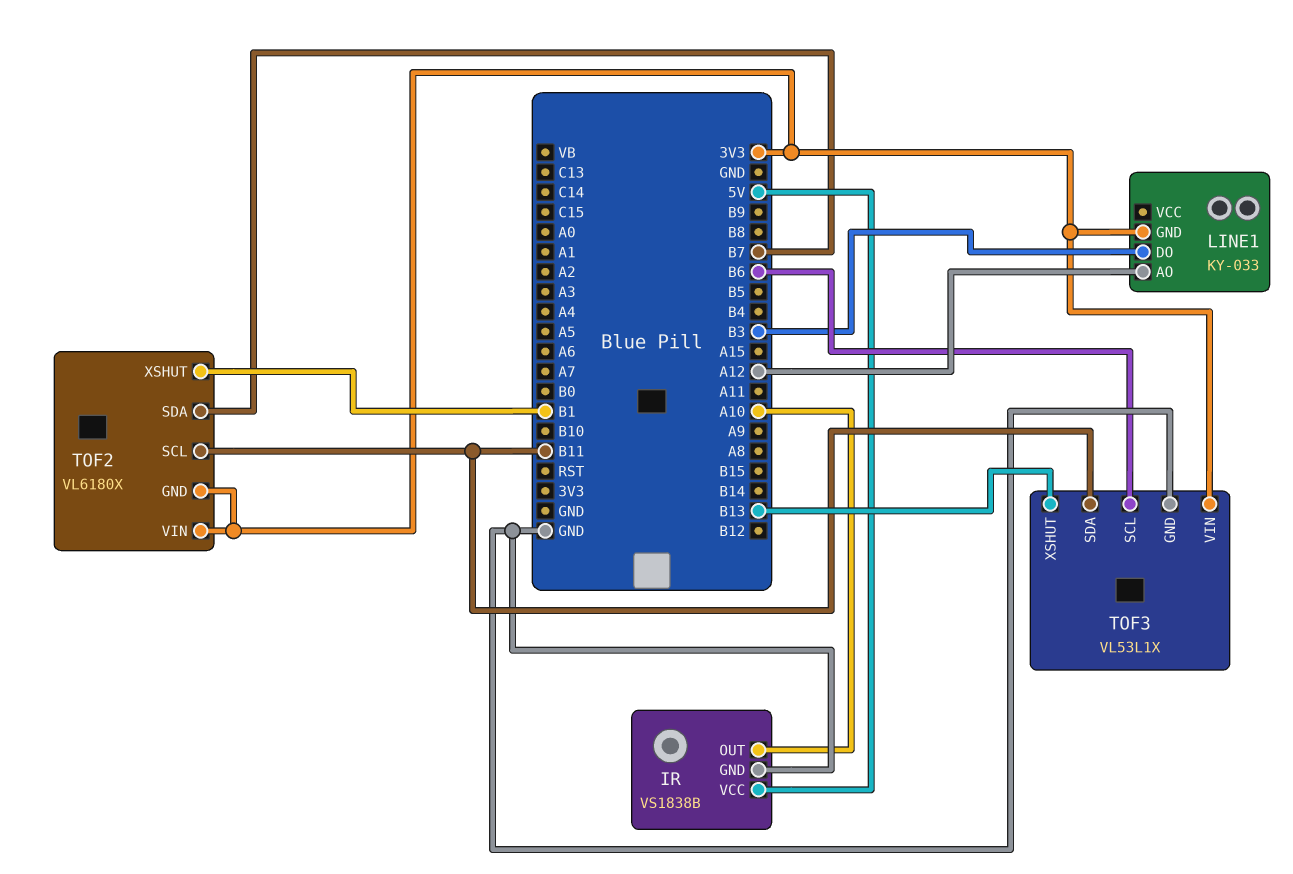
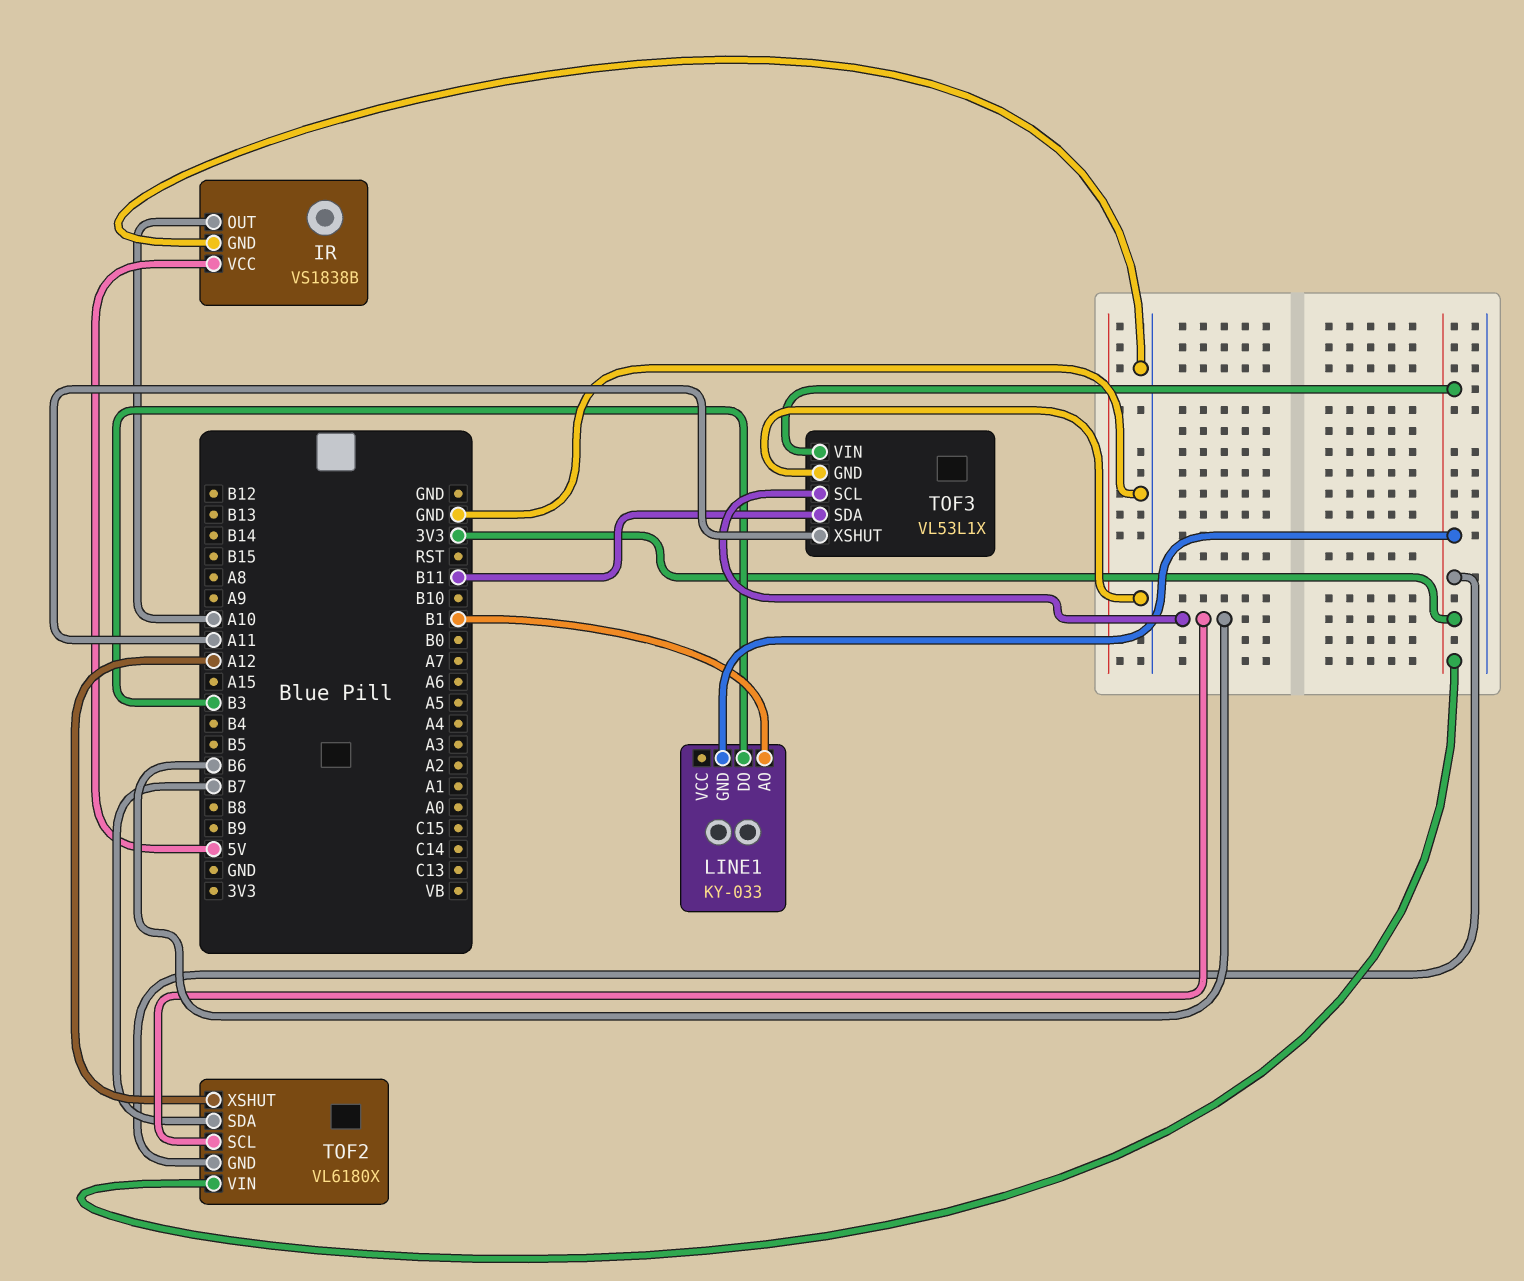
LINE1 pin AO: A12 -> B1
TOF2 pin SCL: B11 -> B6
TOF2 pin XSHUT: B1 -> A12
TOF3 pin XSHUT: B13 -> A11

